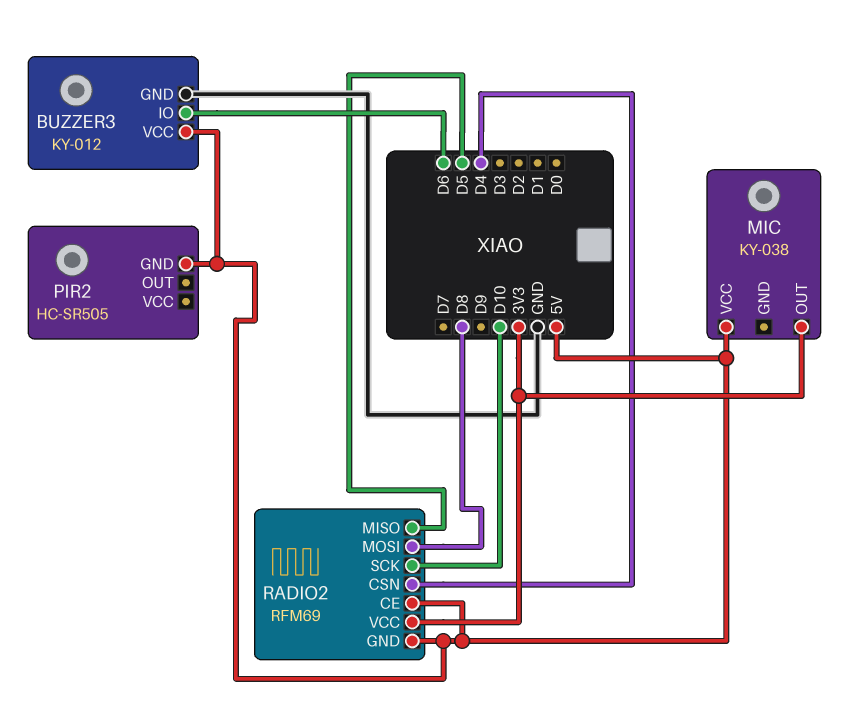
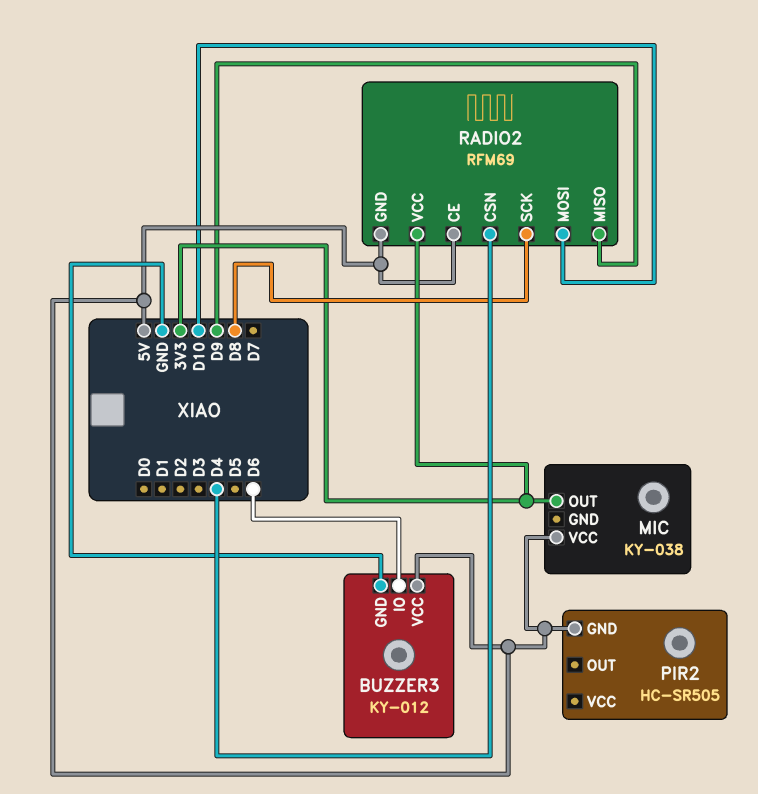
RADIO2 pin MISO: D5 -> D9
RADIO2 pin MOSI: D8 -> D10
RADIO2 pin SCK: D10 -> D8

